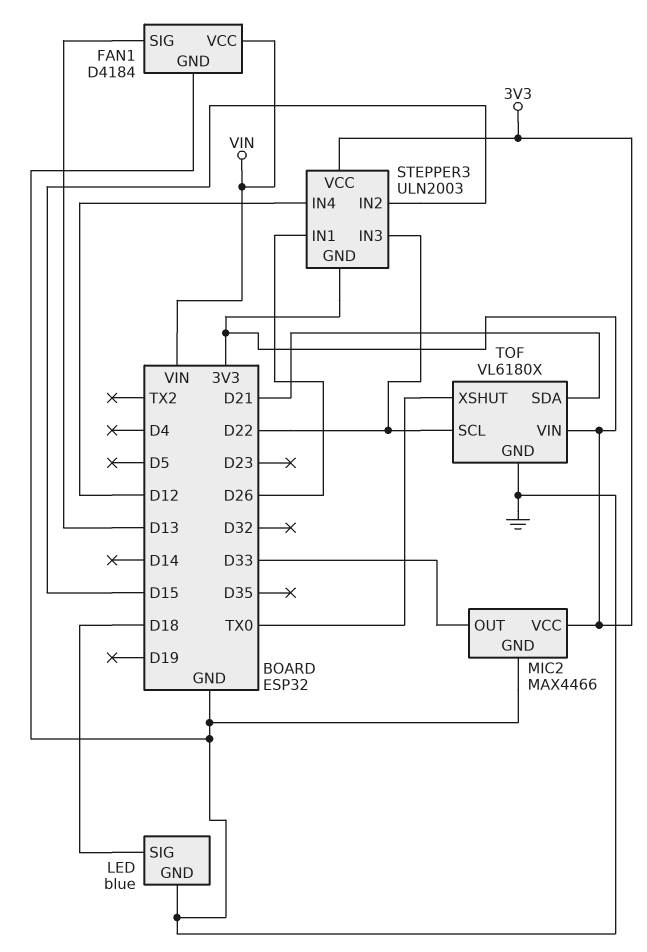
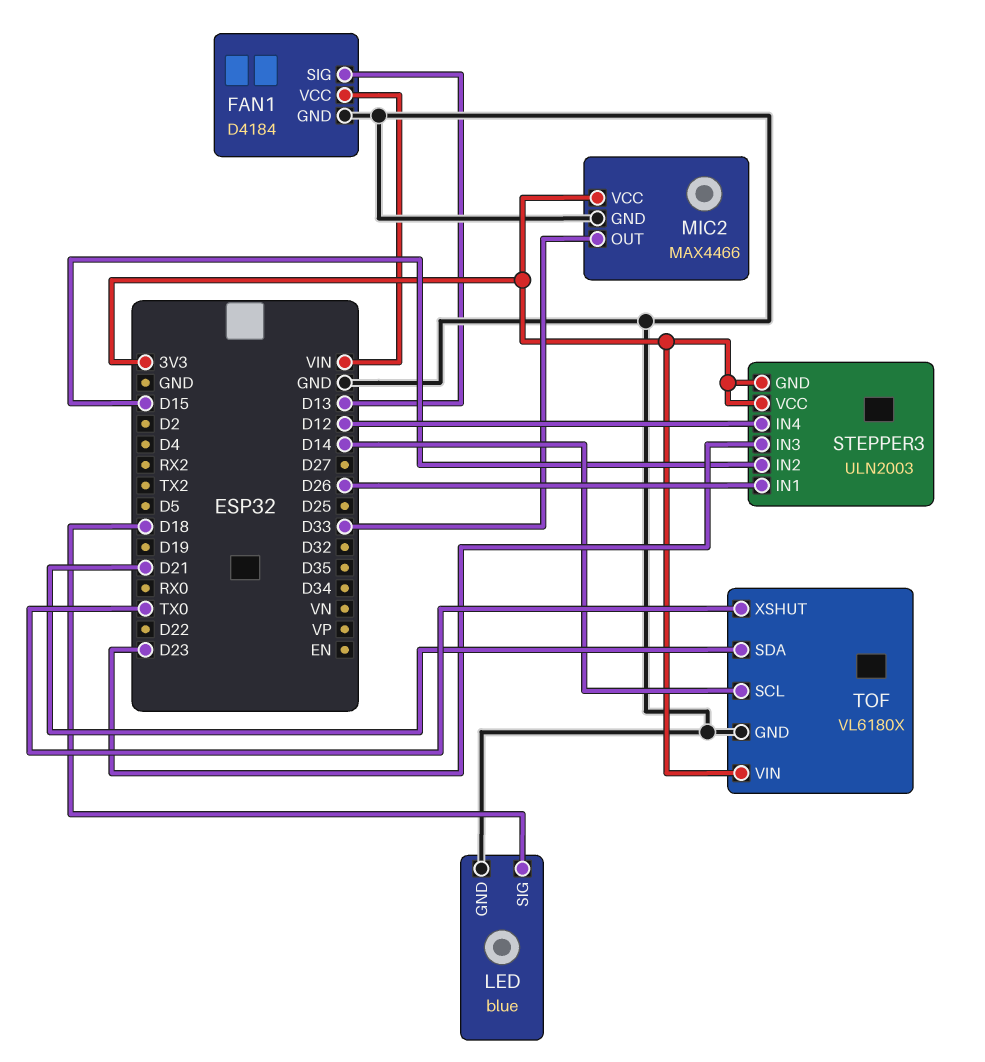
STEPPER3 pin IN3: D22 -> D23
TOF pin SCL: D22 -> D14

